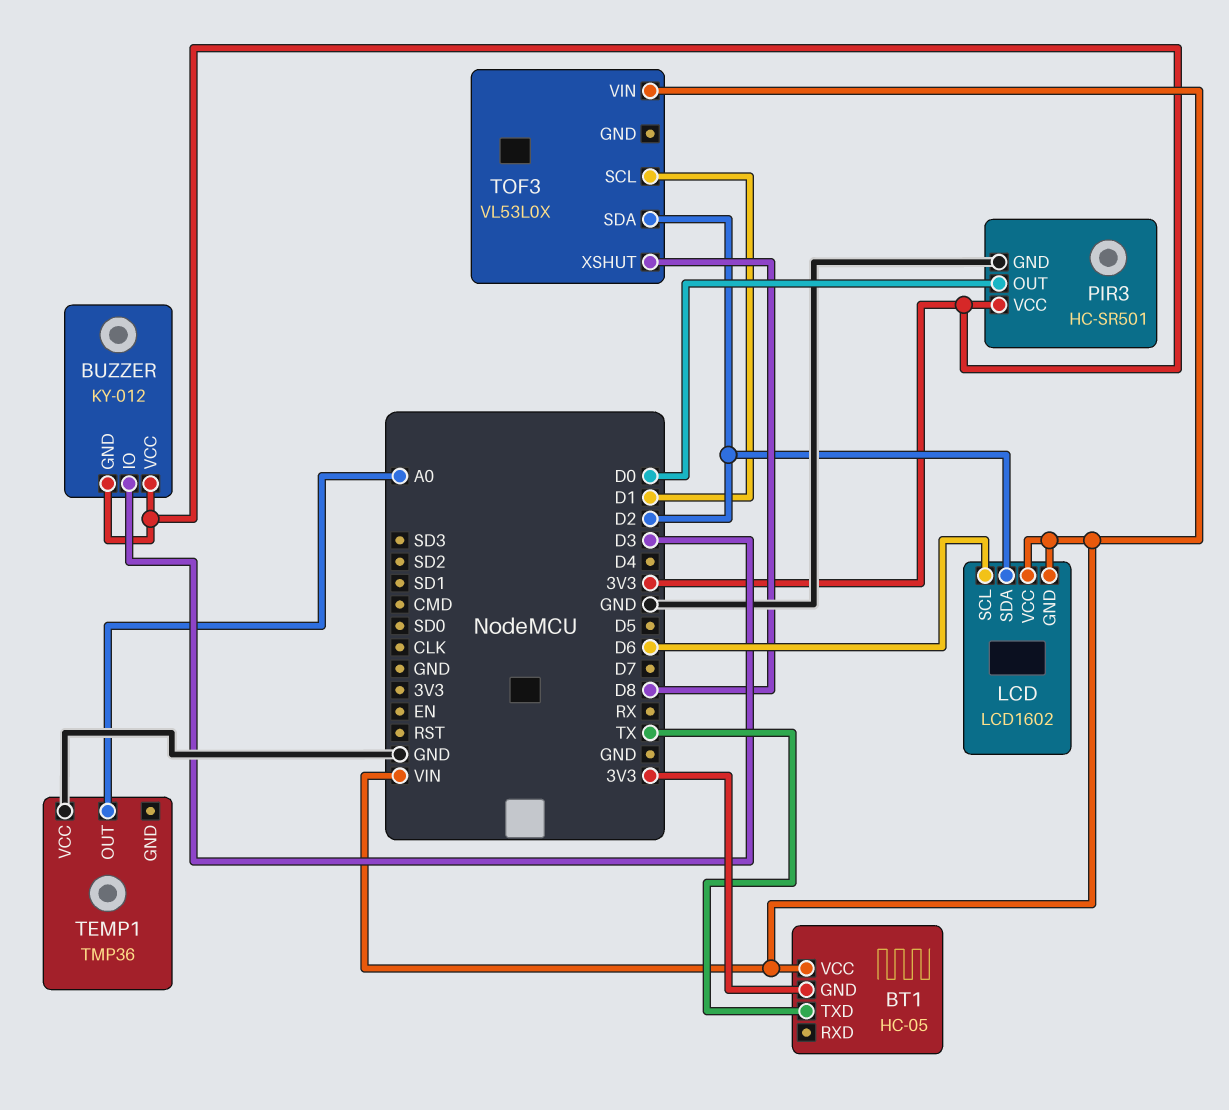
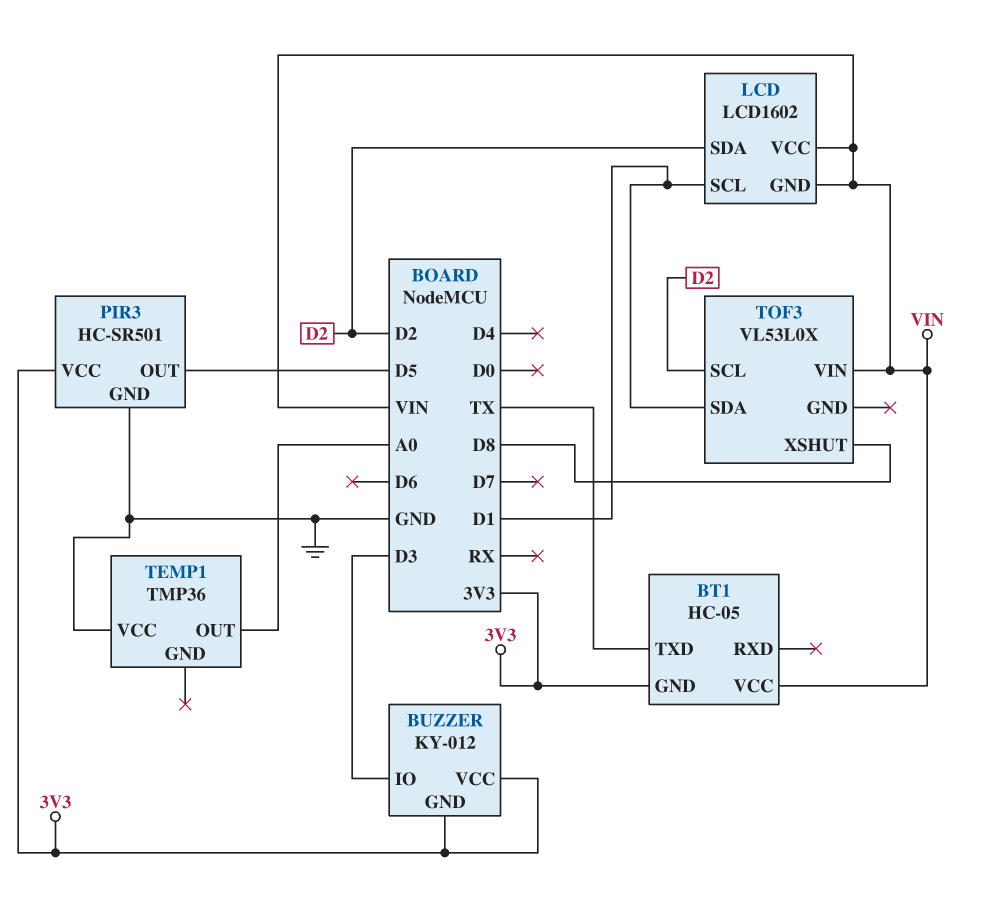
LCD pin SCL: D6 -> D1
PIR3 pin OUT: D0 -> D5
TOF3 pin SCL: D1 -> D2
TOF3 pin SDA: D2 -> D1

